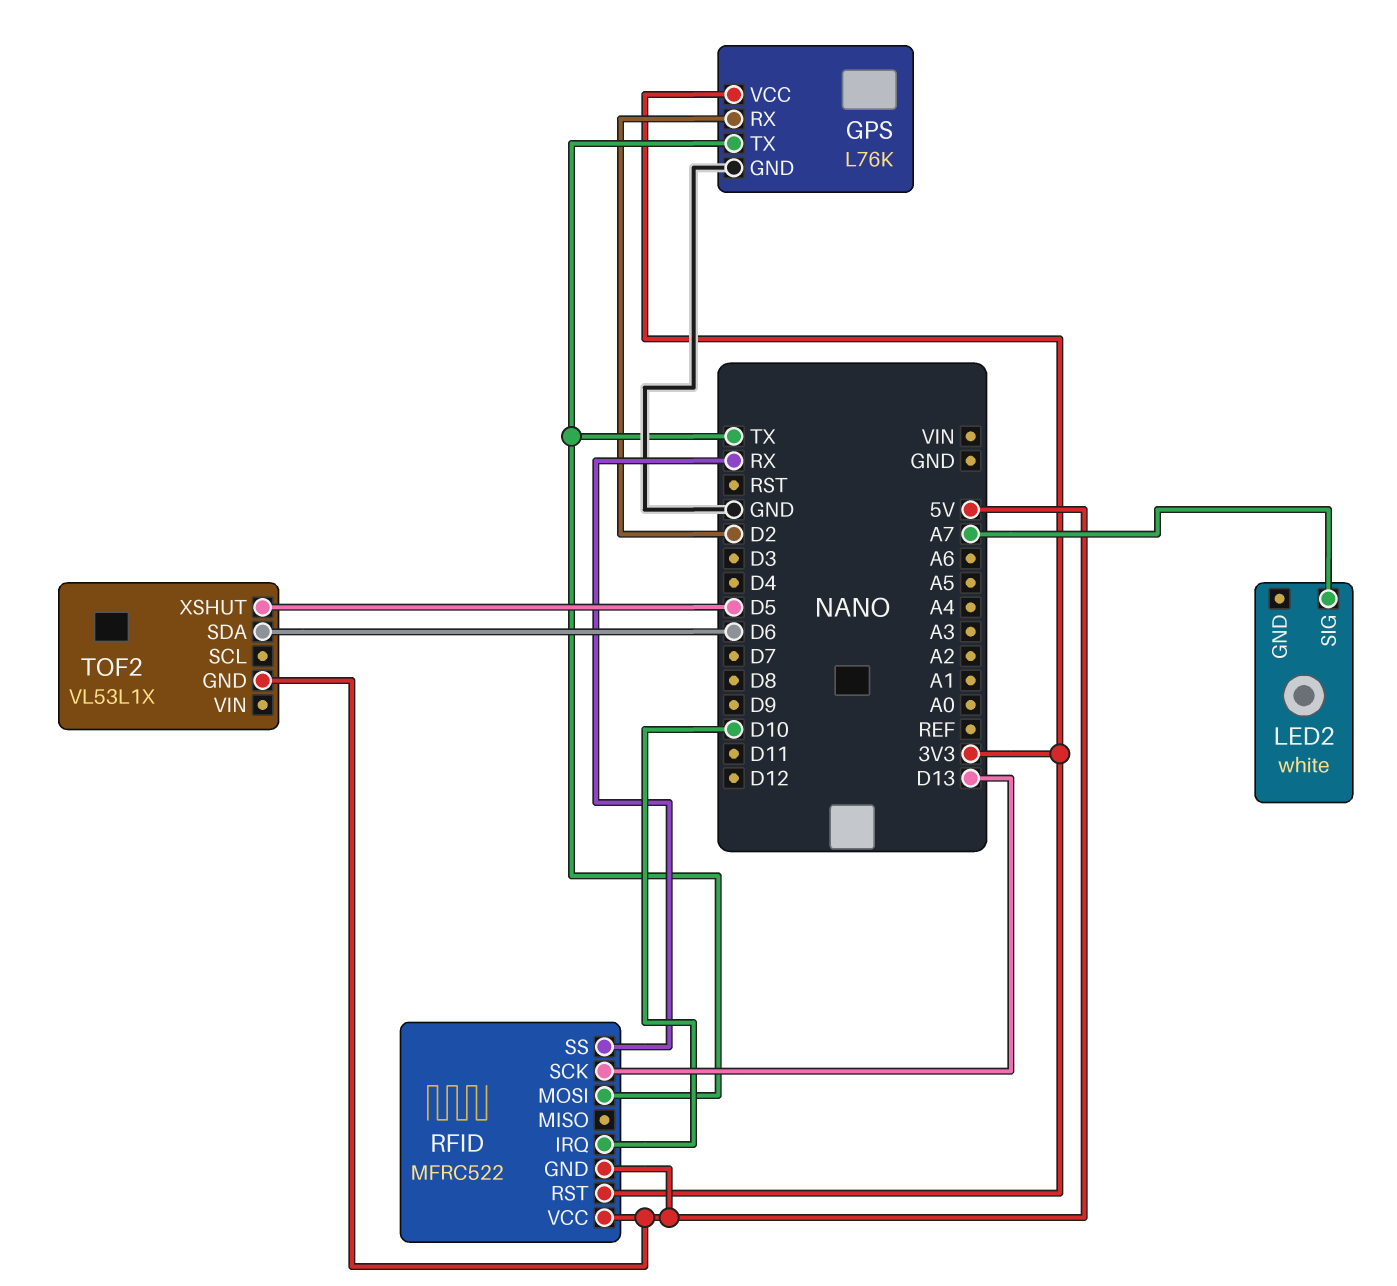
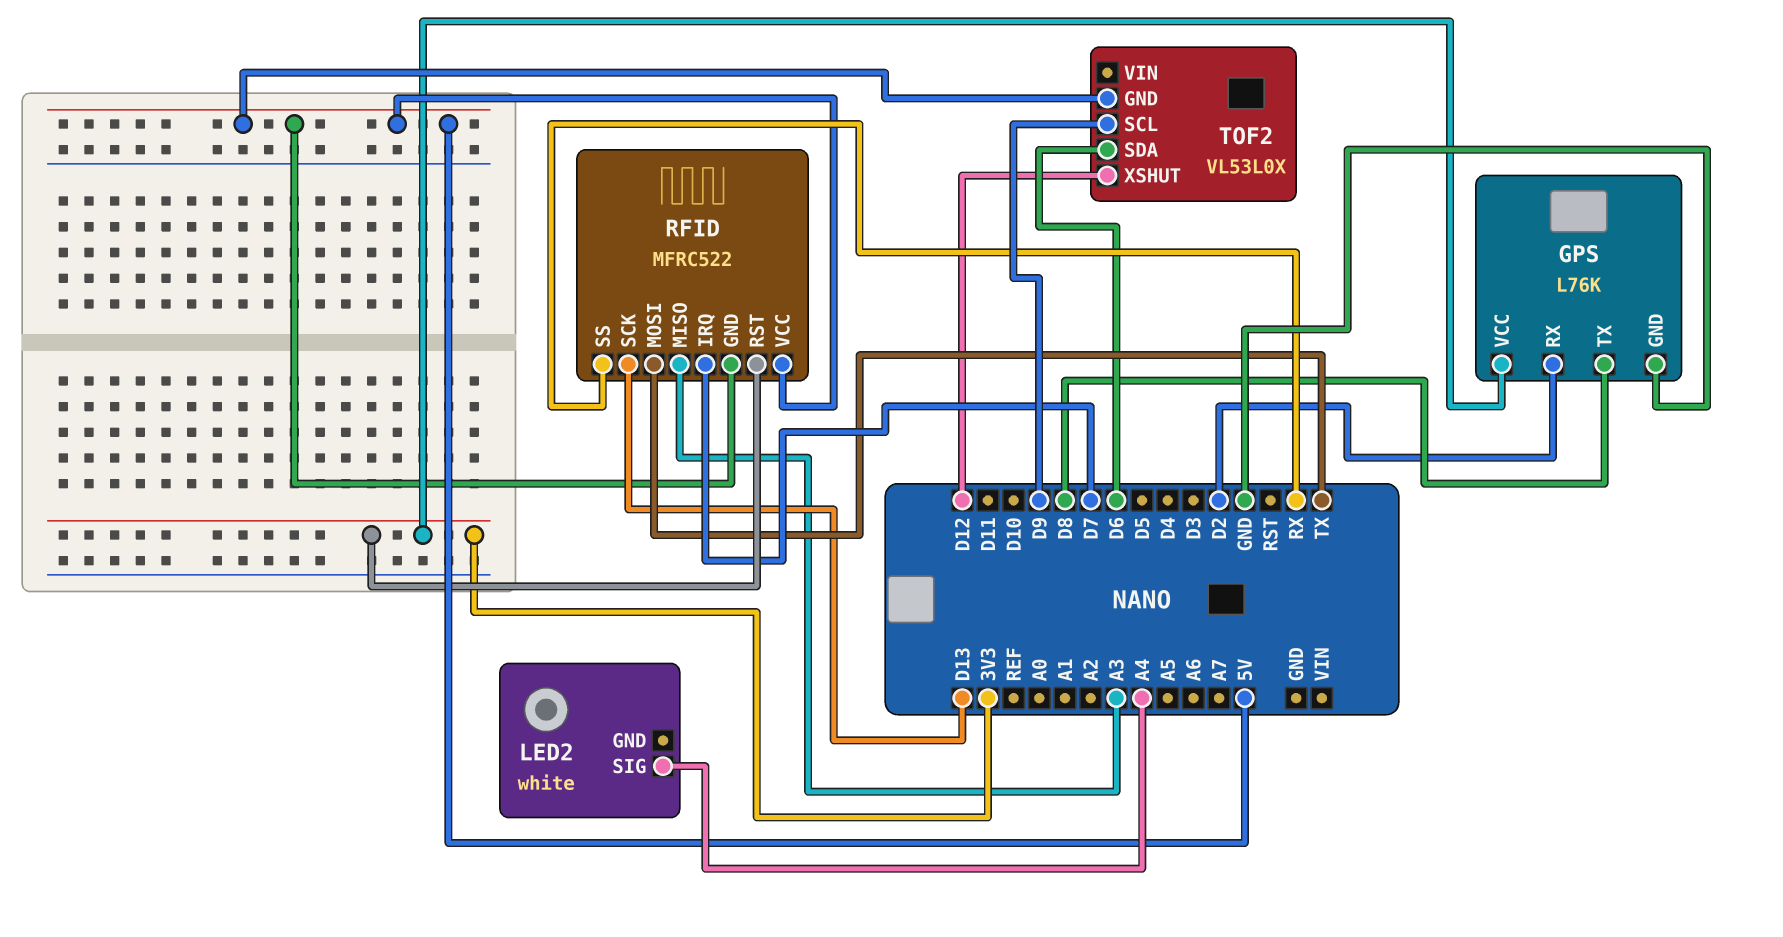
GPS pin TX: TX -> D8
LED2 pin SIG: A7 -> A4
RFID pin IRQ: D10 -> D7
RFID pin MISO: none -> A3
TOF2: VL53L1X -> VL53L0X
TOF2 pin SCL: none -> D9
TOF2 pin XSHUT: D5 -> D12

